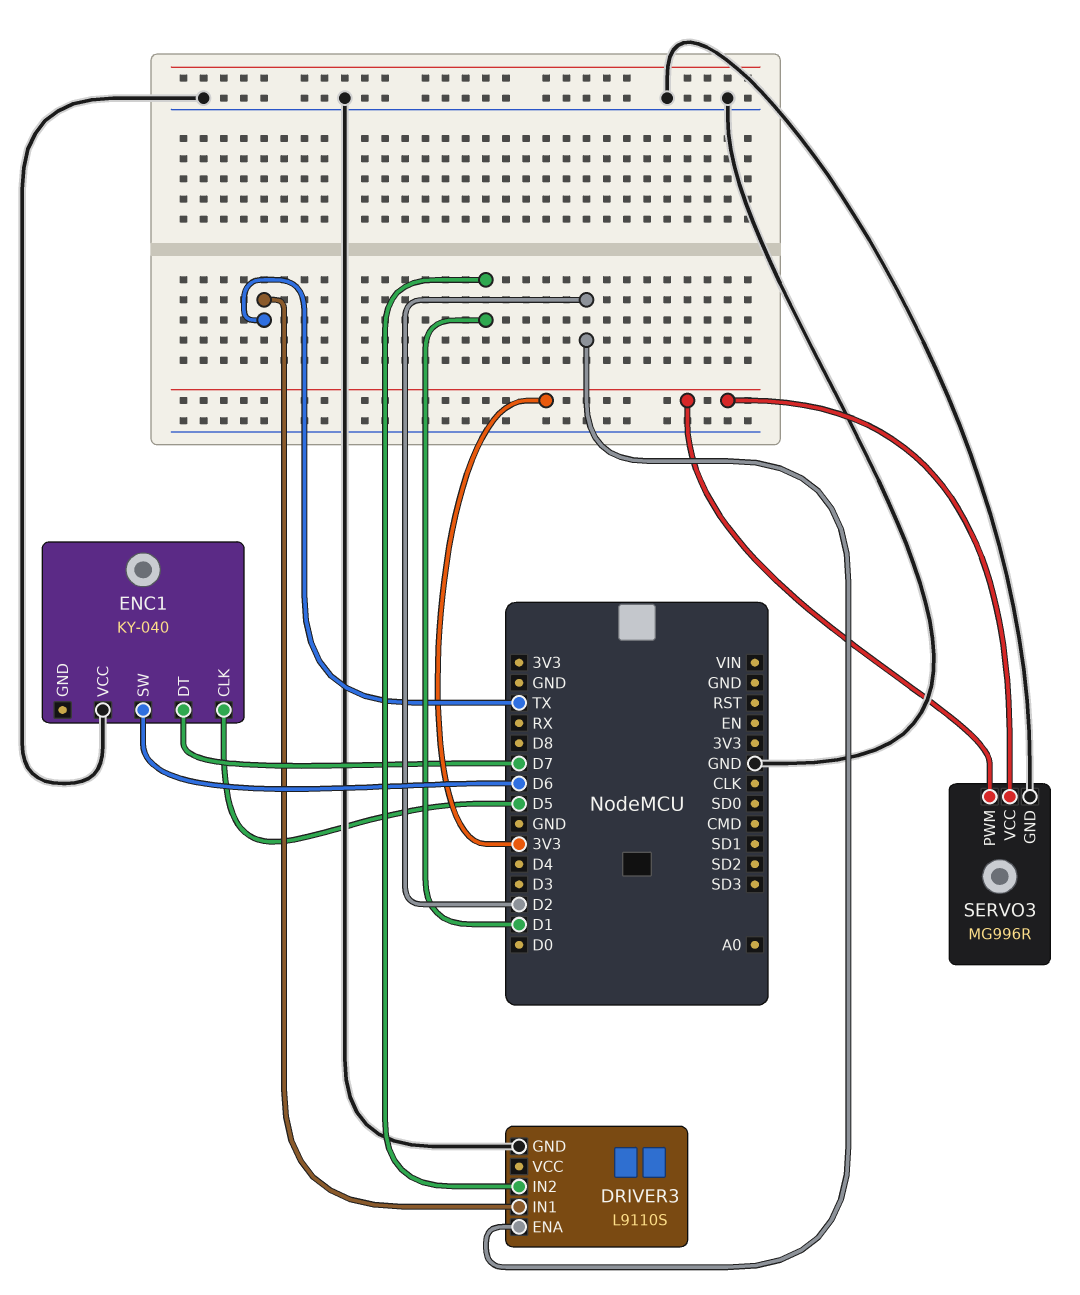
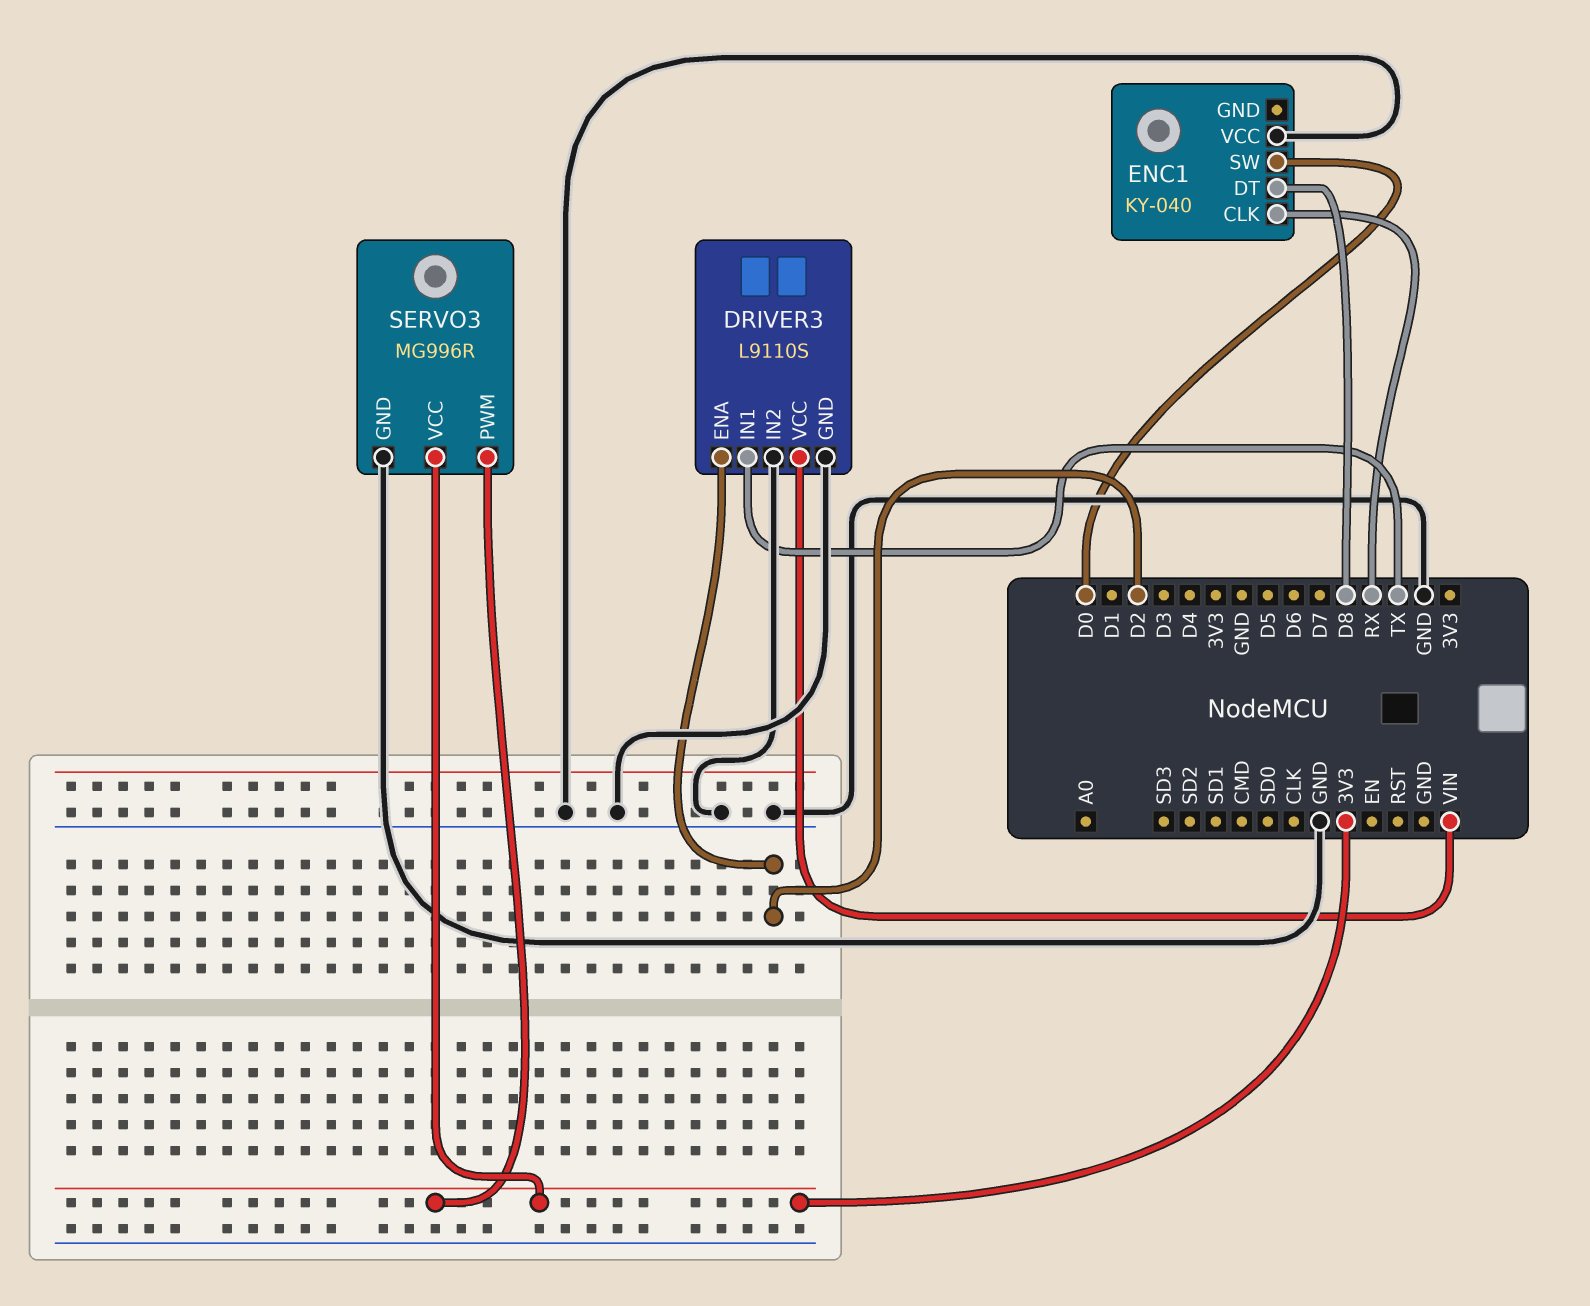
DRIVER3 pin IN2: D1 -> GND
DRIVER3 pin VCC: none -> VIN
ENC1 pin CLK: D5 -> RX
ENC1 pin DT: D7 -> D8
ENC1 pin SW: D6 -> D0

